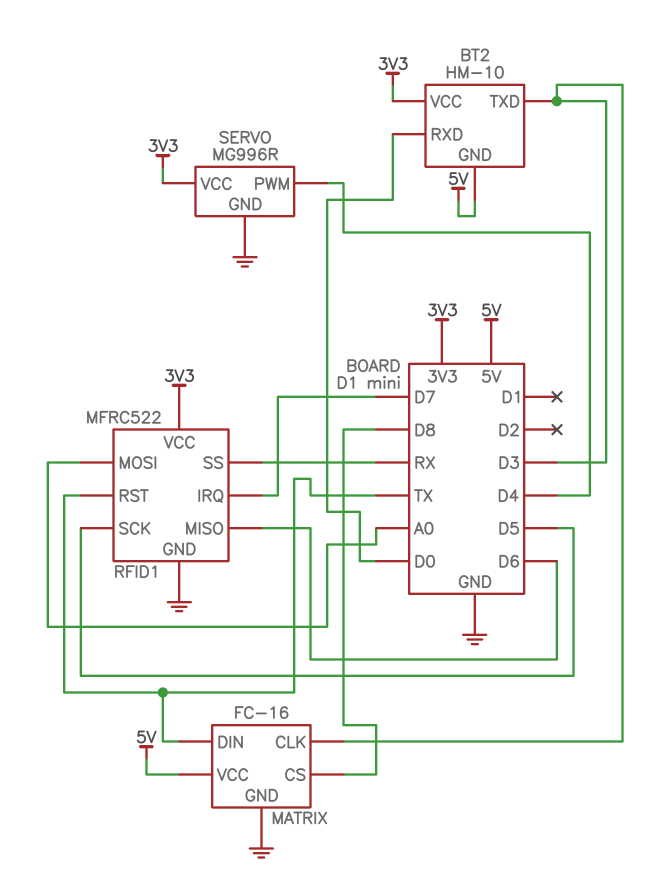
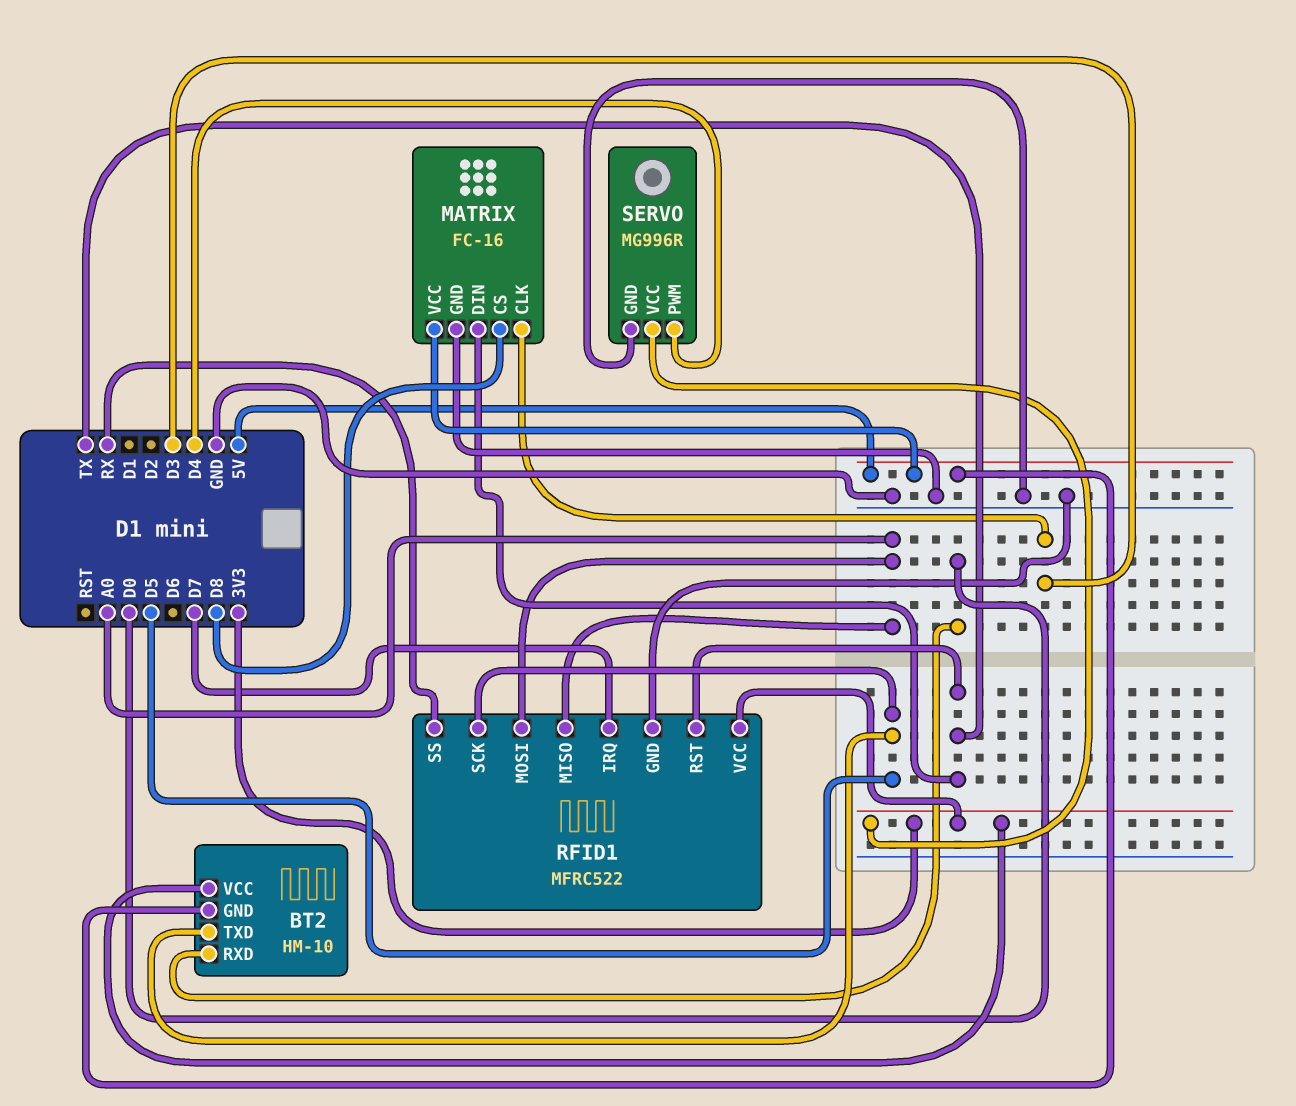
BT2 pin TXD: D3 -> D5
RFID1 pin MISO: D6 -> A0

